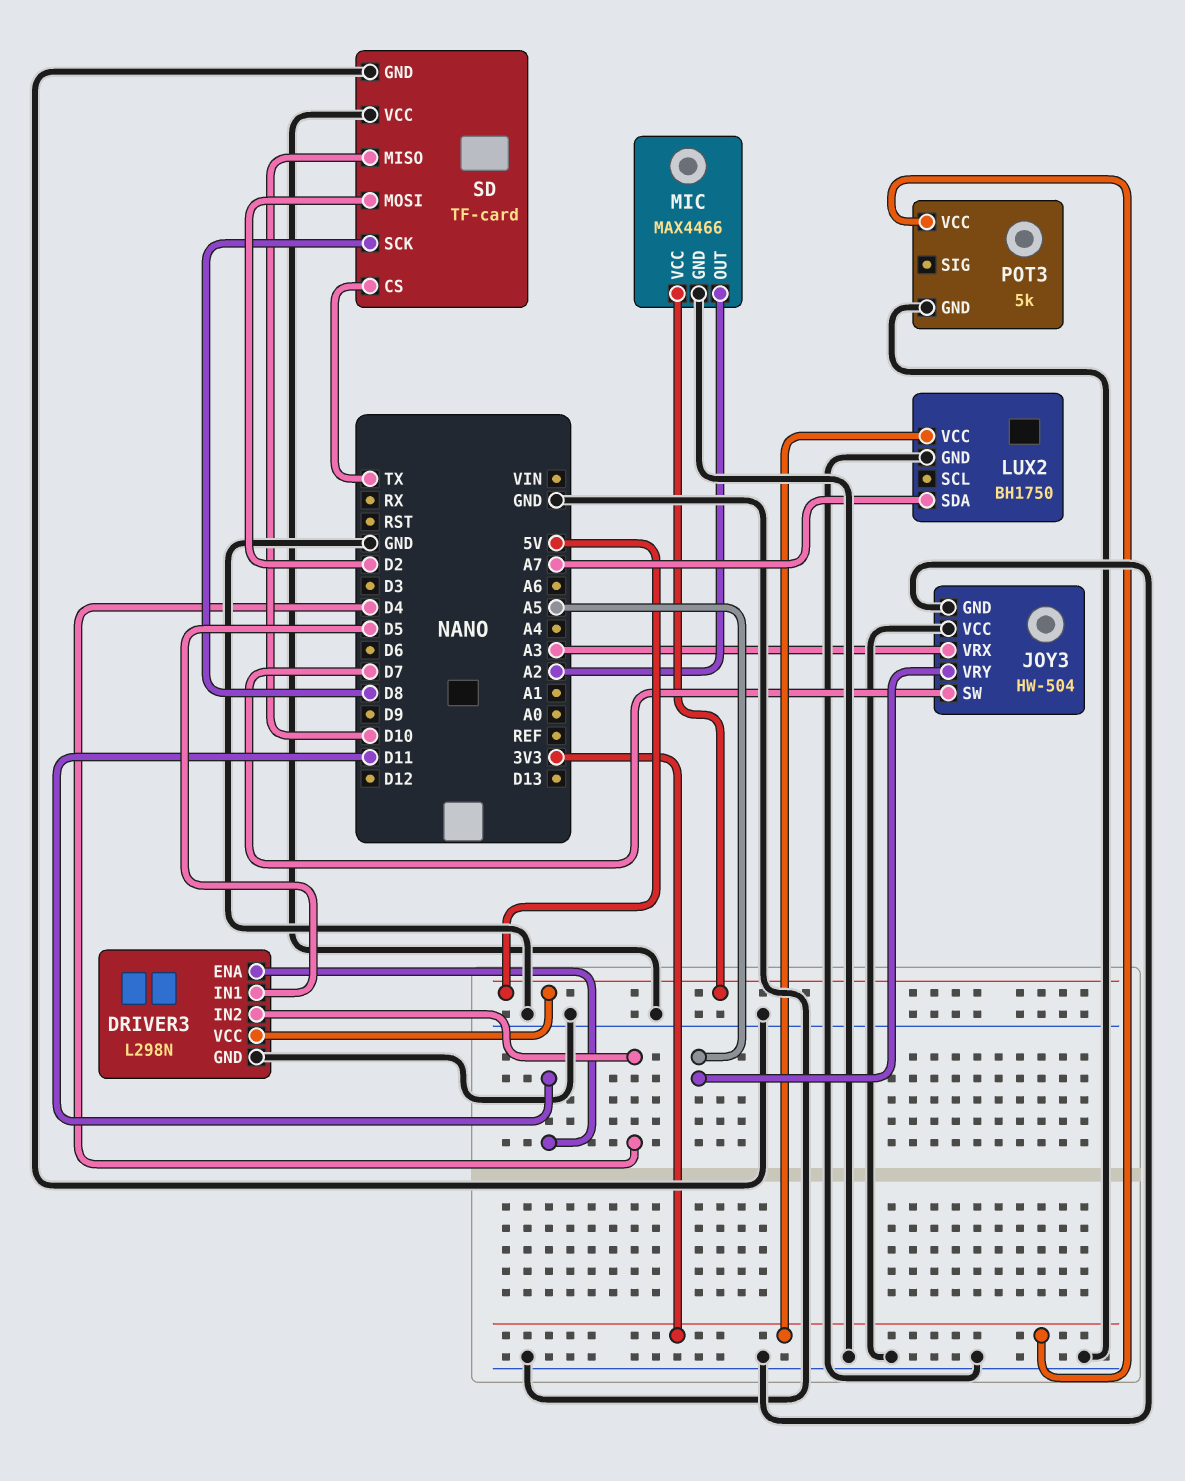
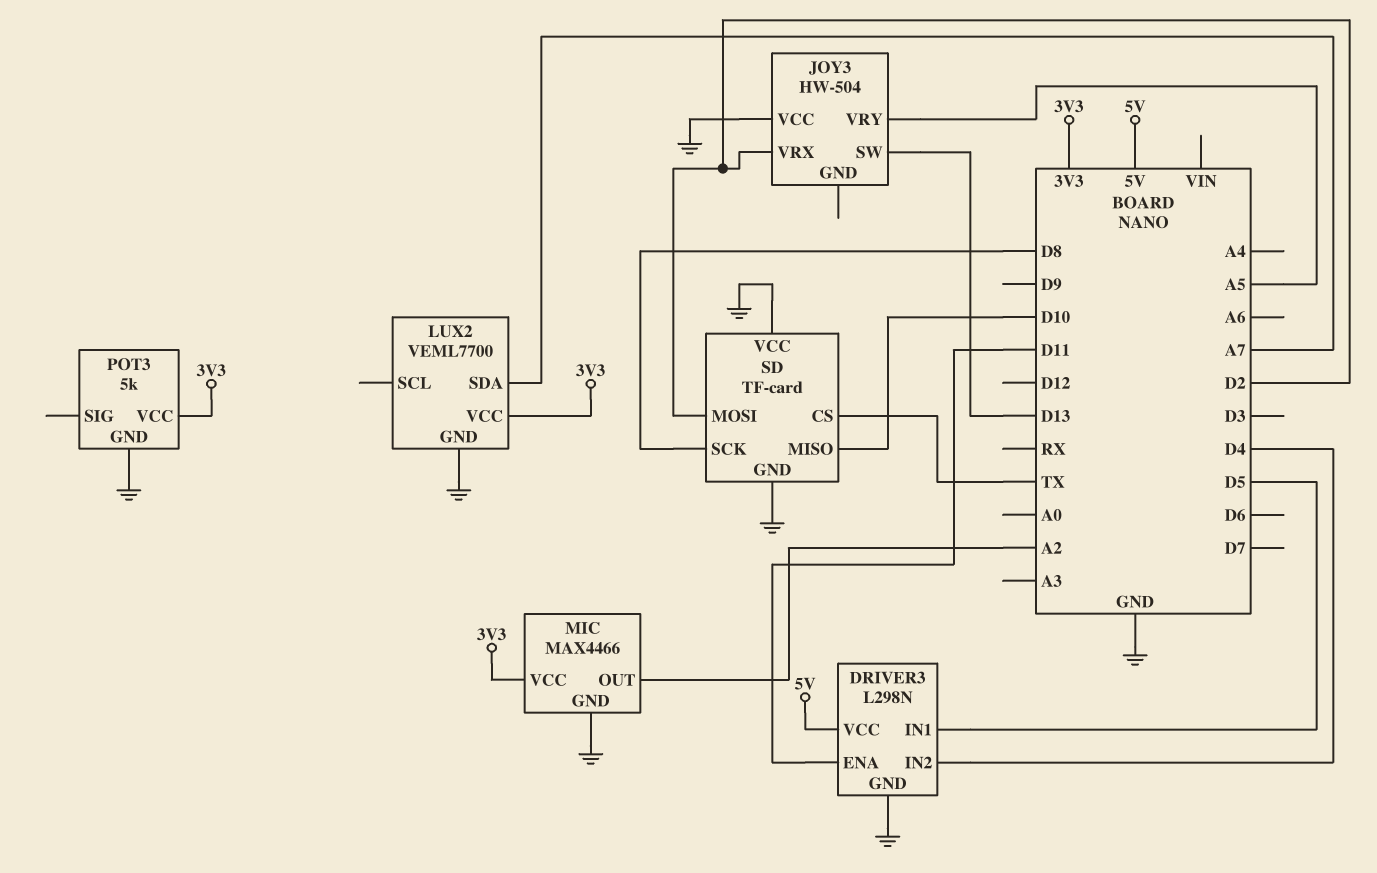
JOY3 pin GND: GND -> none
JOY3 pin SW: D7 -> D13
JOY3 pin VRX: A3 -> D2
LUX2: BH1750 -> VEML7700
MIC pin VCC: 5V -> 3V3

